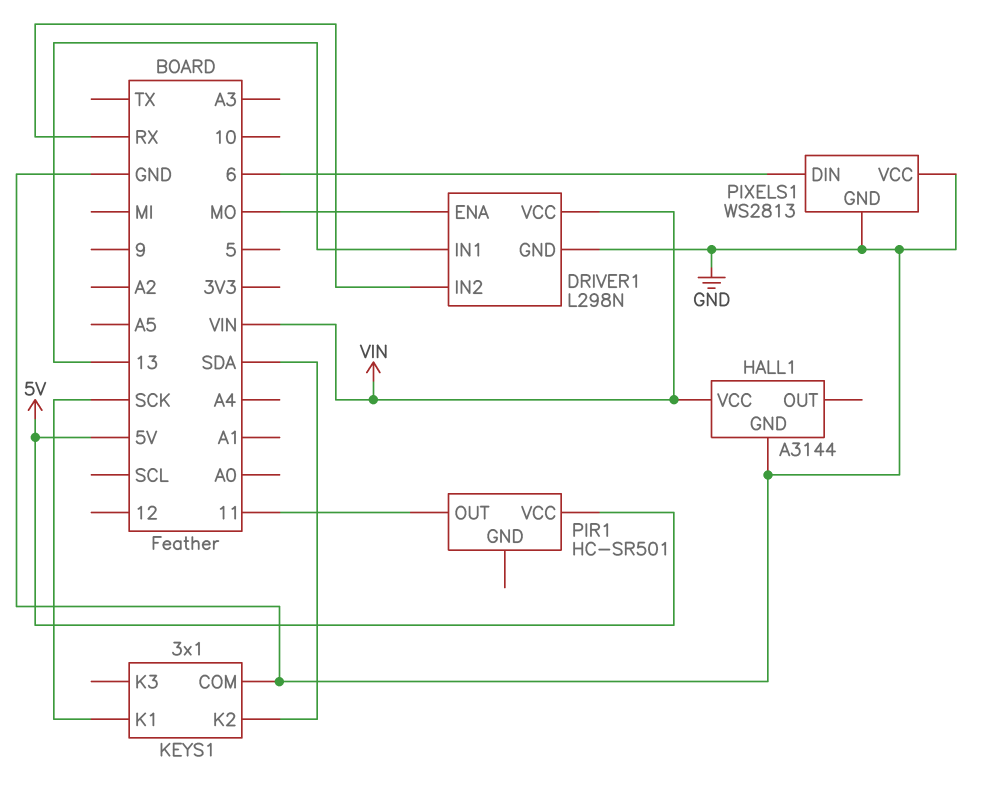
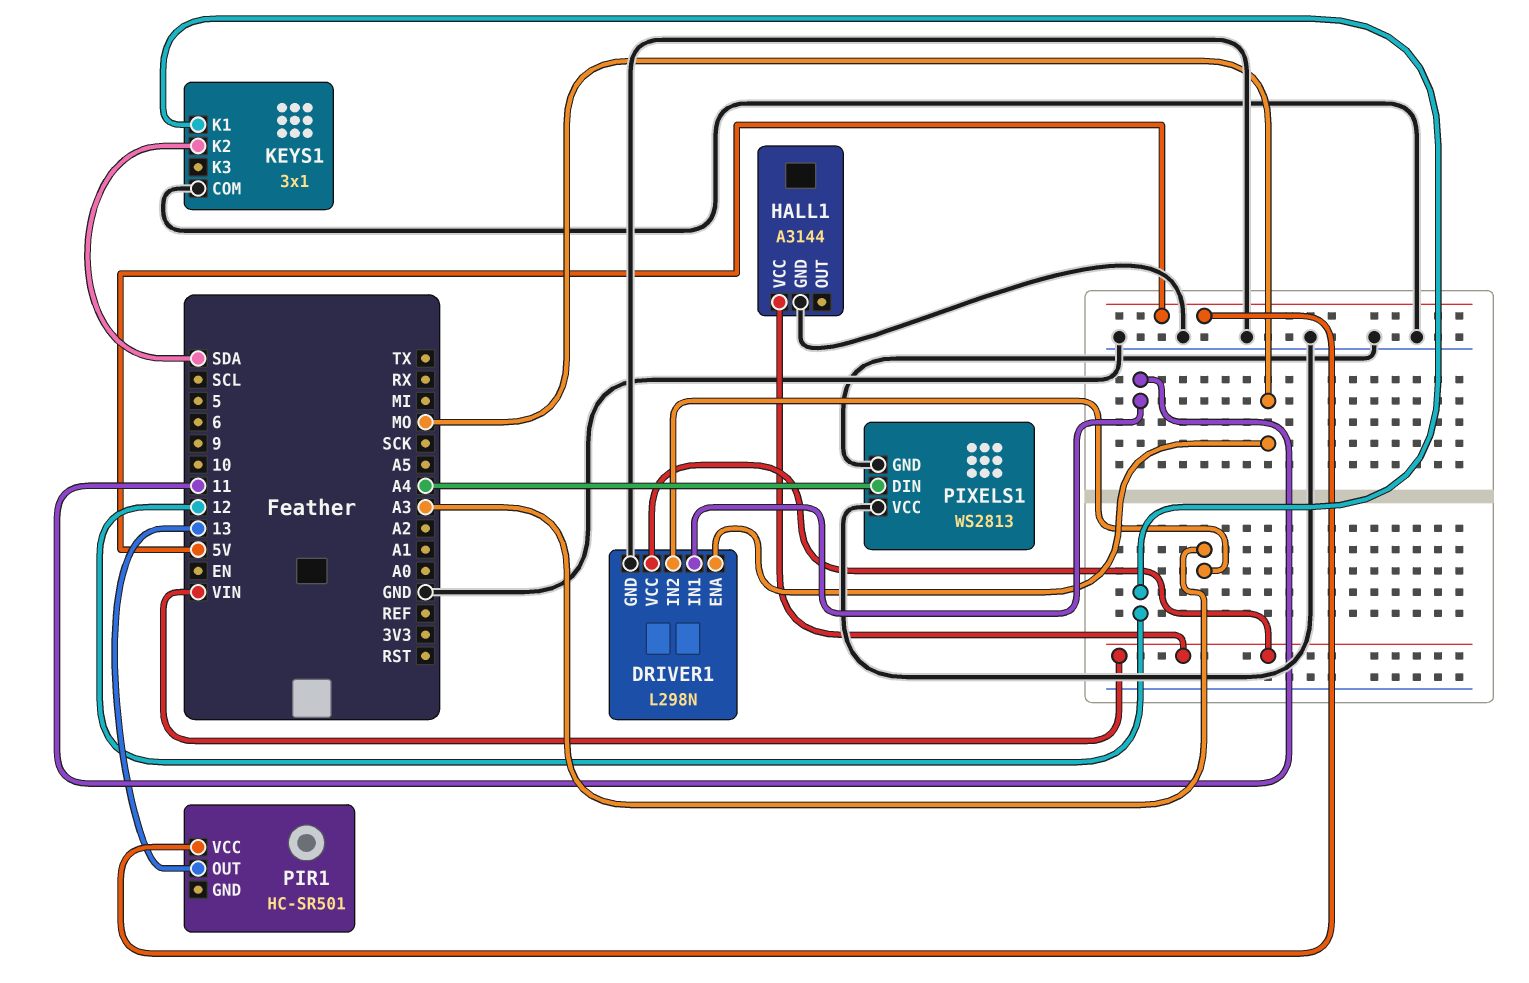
DRIVER1 pin IN1: 13 -> 11
DRIVER1 pin IN2: RX -> A3
KEYS1 pin K1: SCK -> 12
PIR1 pin OUT: 11 -> 13
PIXELS1 pin DIN: 6 -> A4

